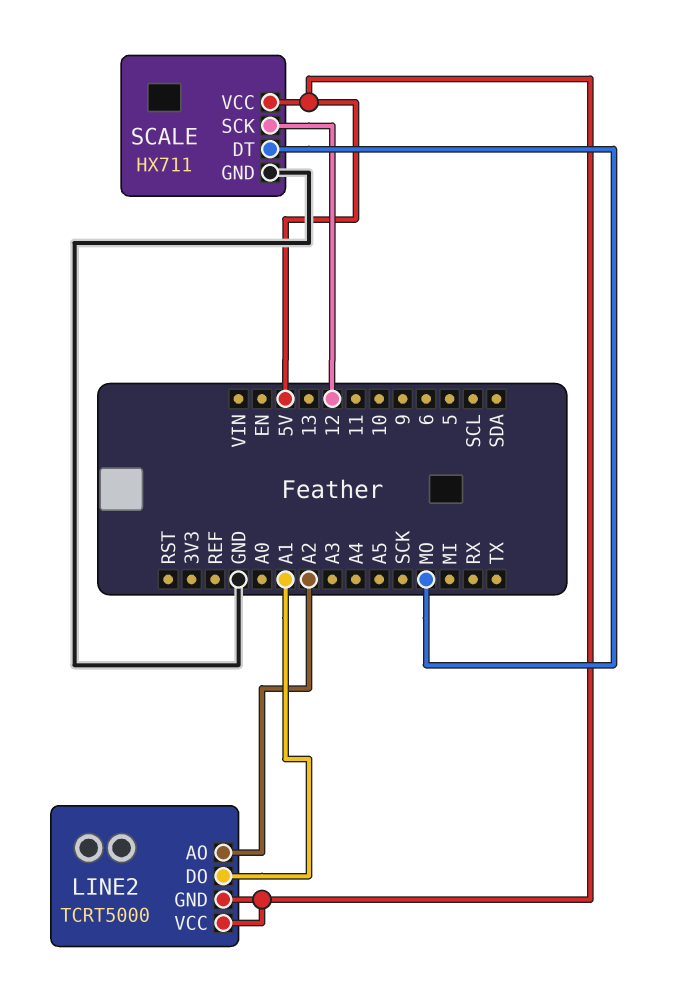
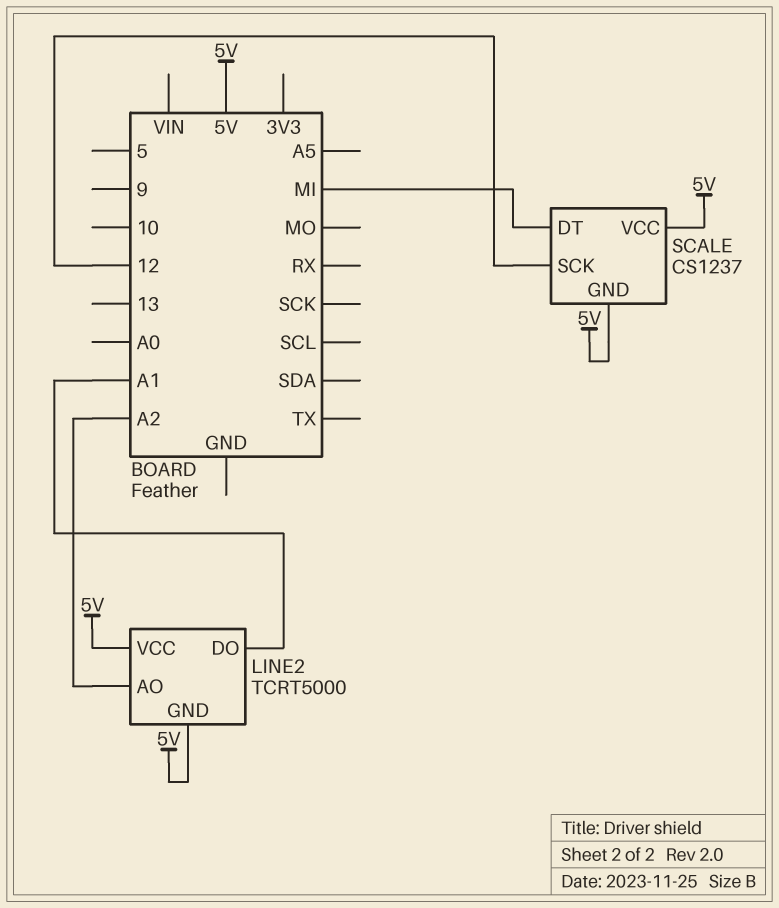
SCALE: HX711 -> CS1237
SCALE pin DT: MO -> MI
SCALE pin GND: GND -> 5V

